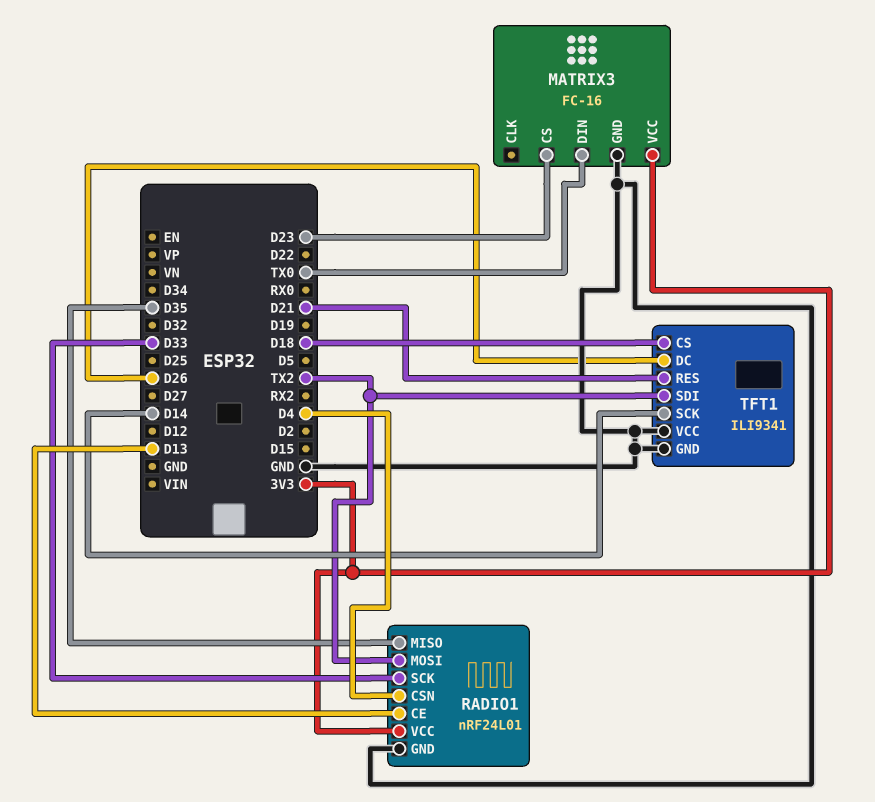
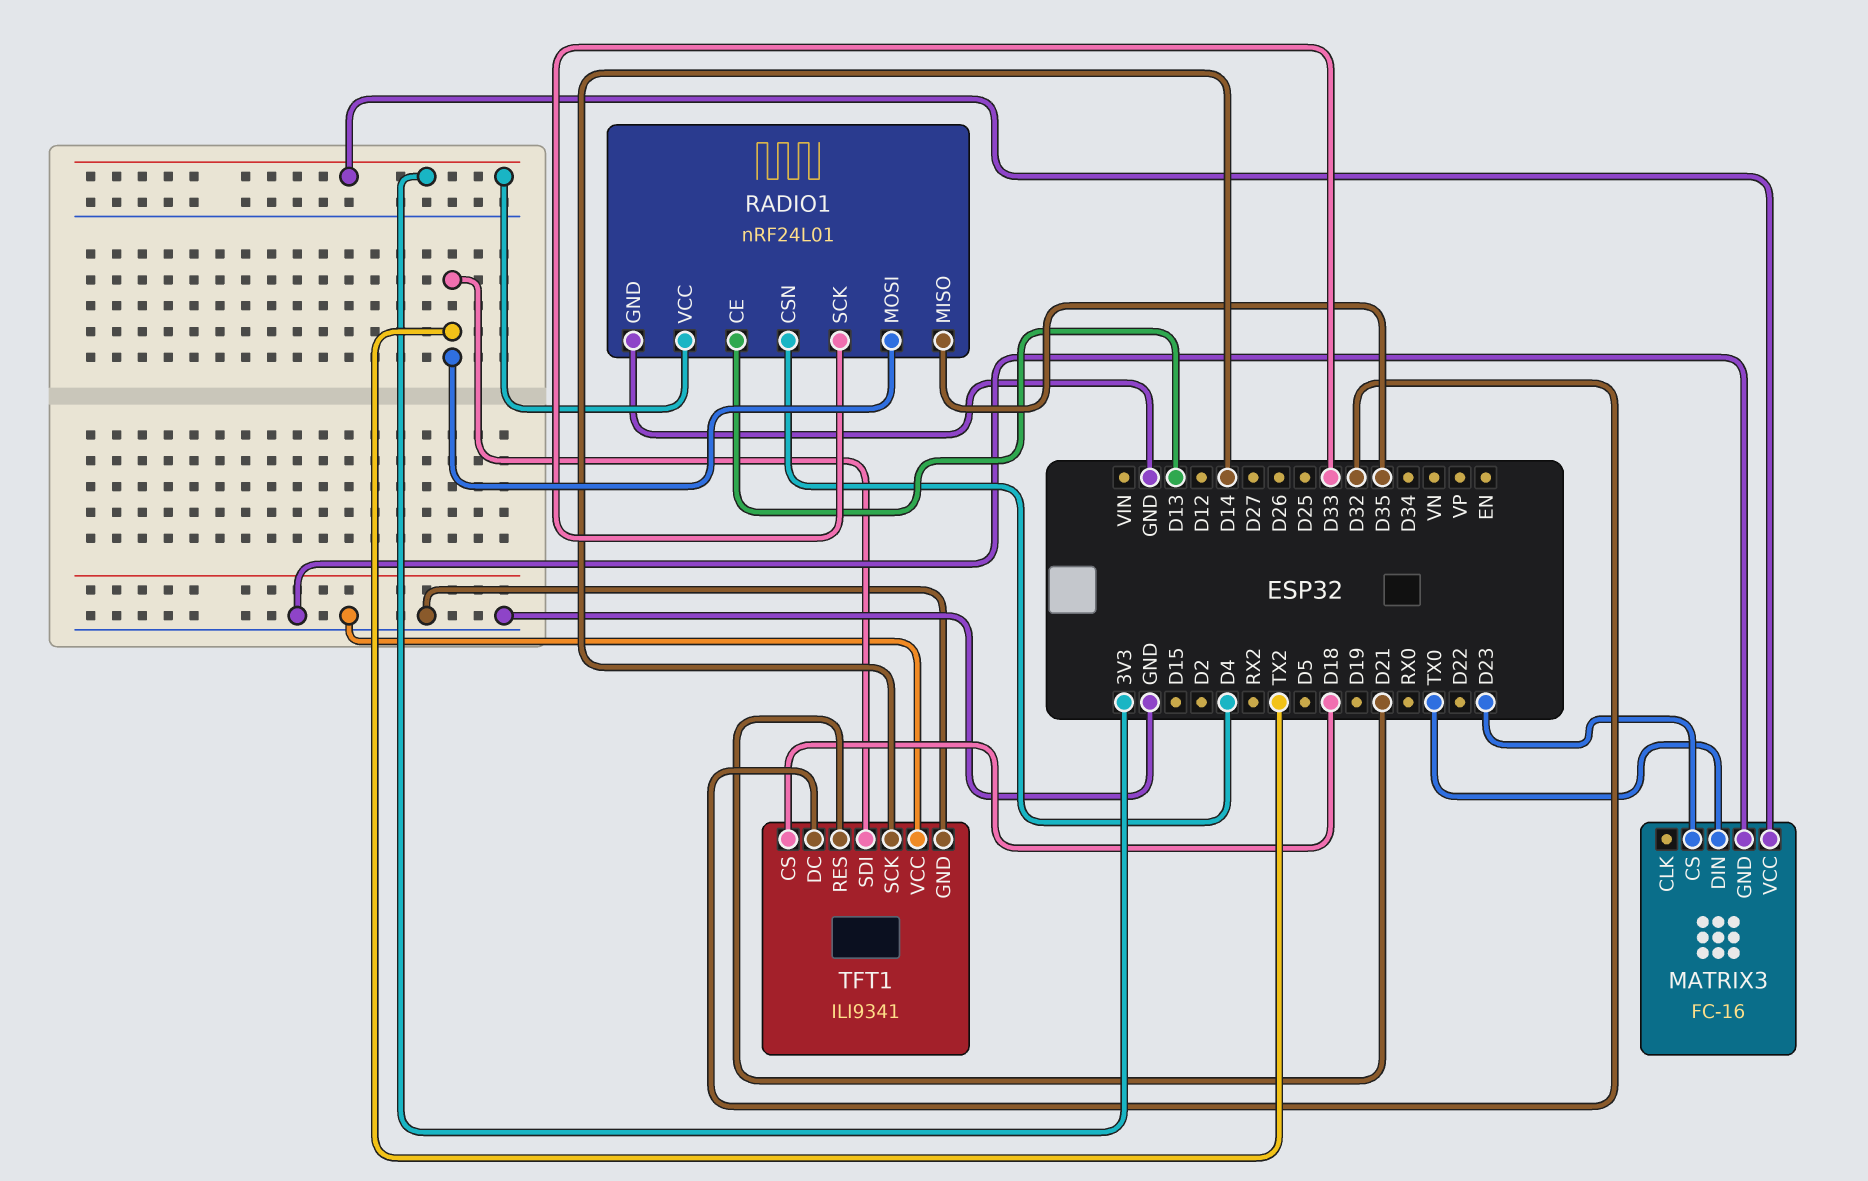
TFT1 pin DC: D26 -> D32

